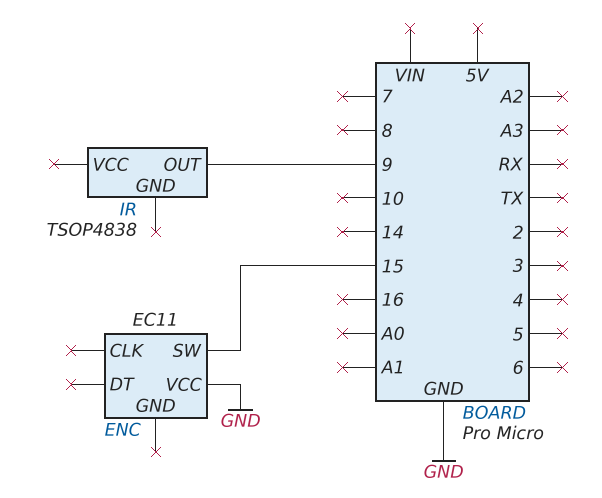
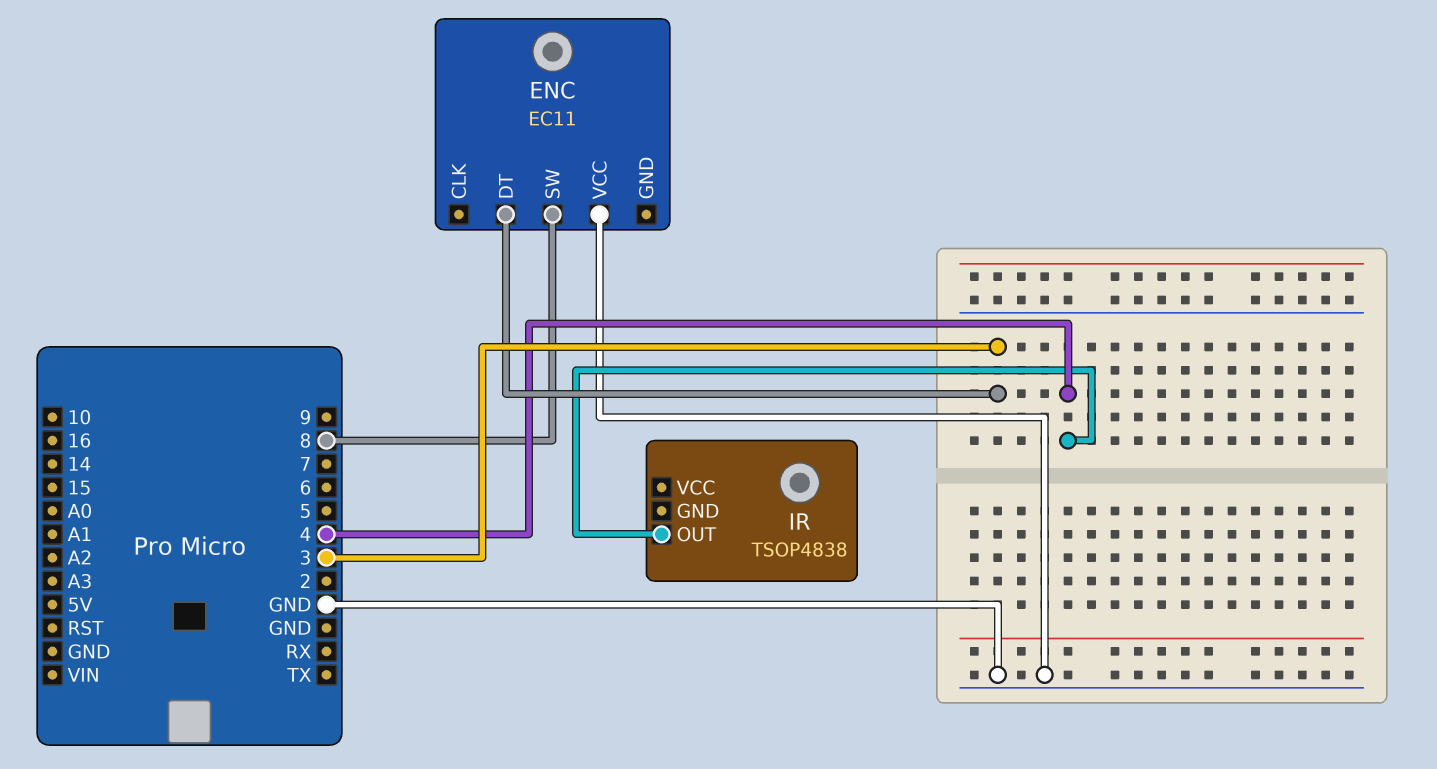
ENC pin DT: none -> 3
ENC pin SW: 15 -> 8
IR pin OUT: 9 -> 4

